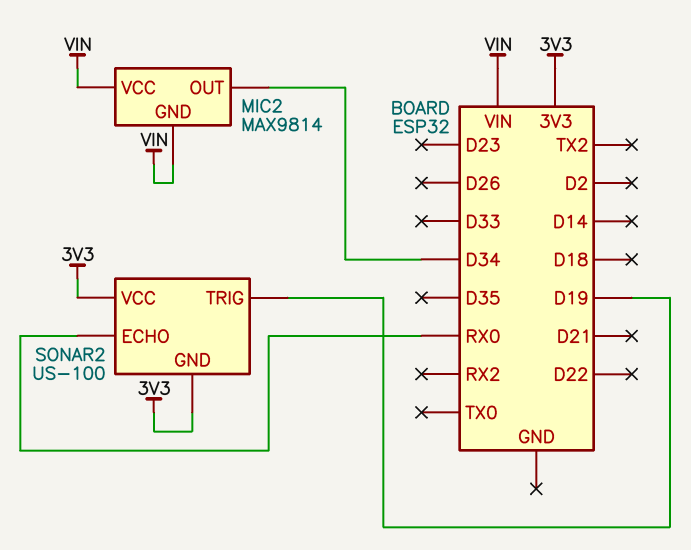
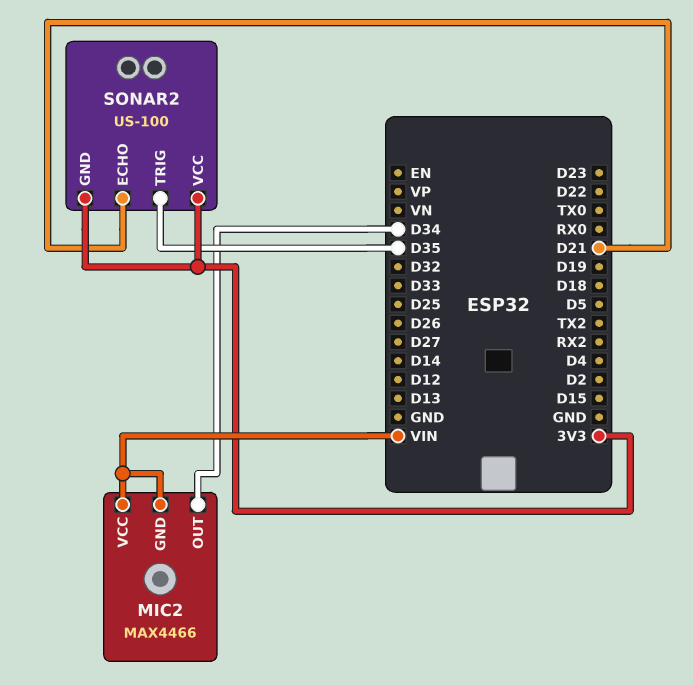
MIC2: MAX9814 -> MAX4466
SONAR2 pin ECHO: RX0 -> D21
SONAR2 pin TRIG: D19 -> D35

